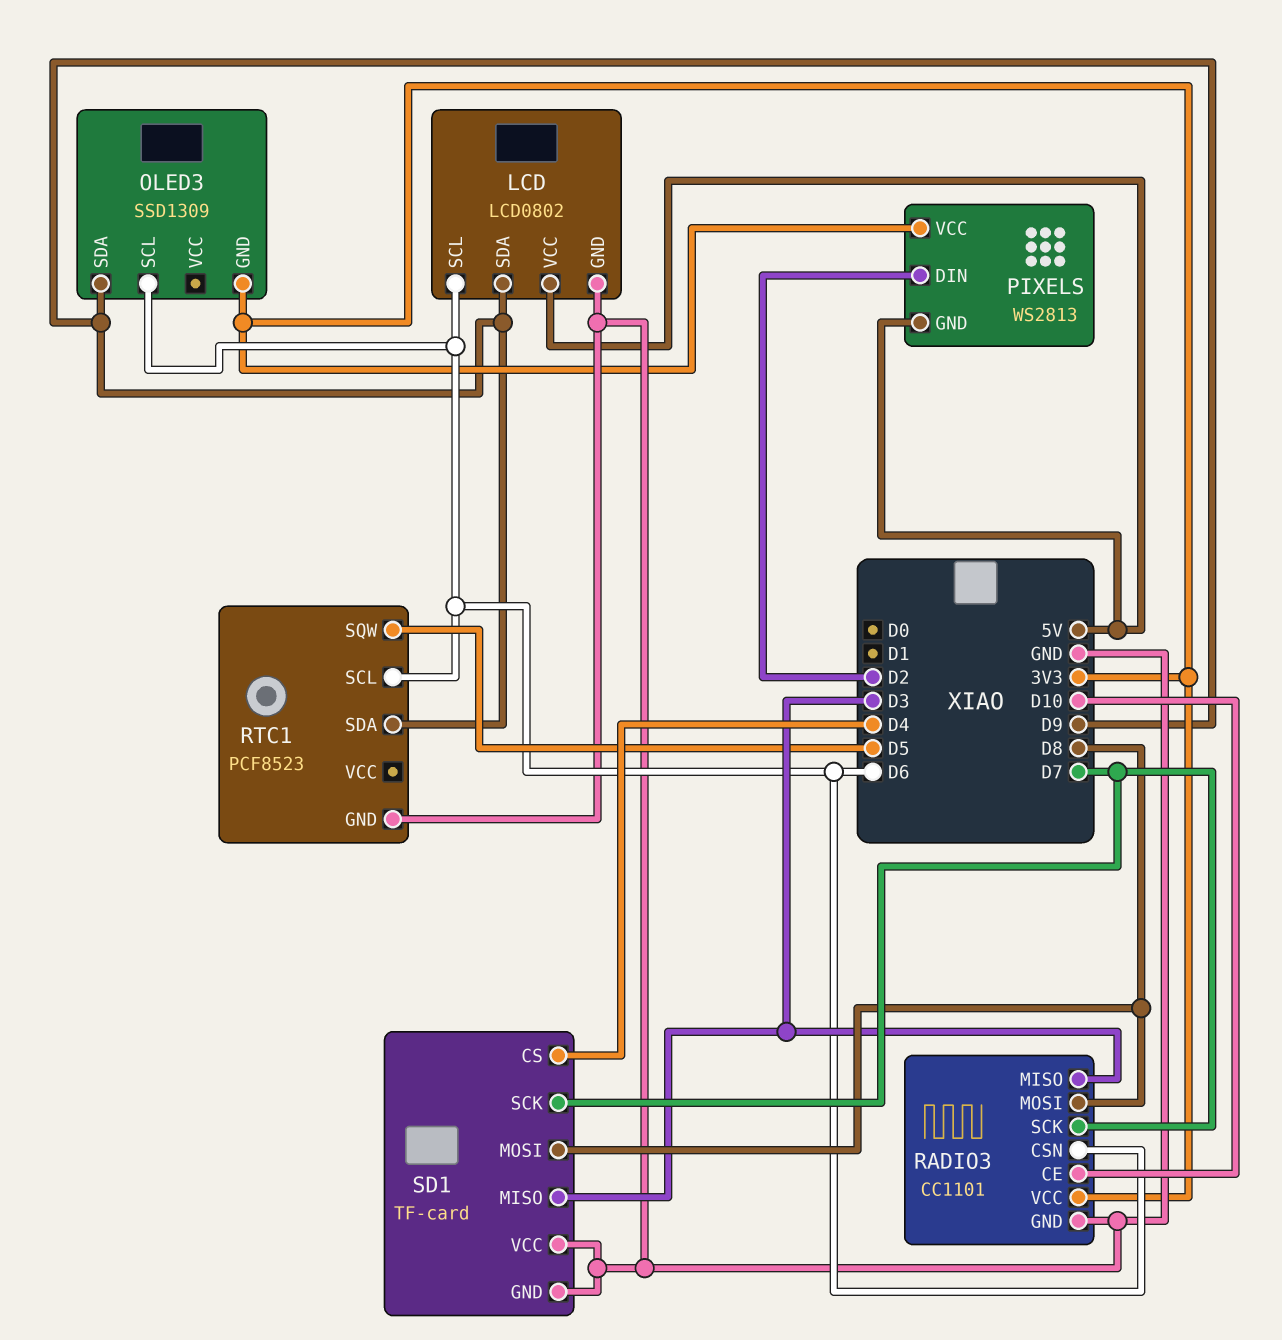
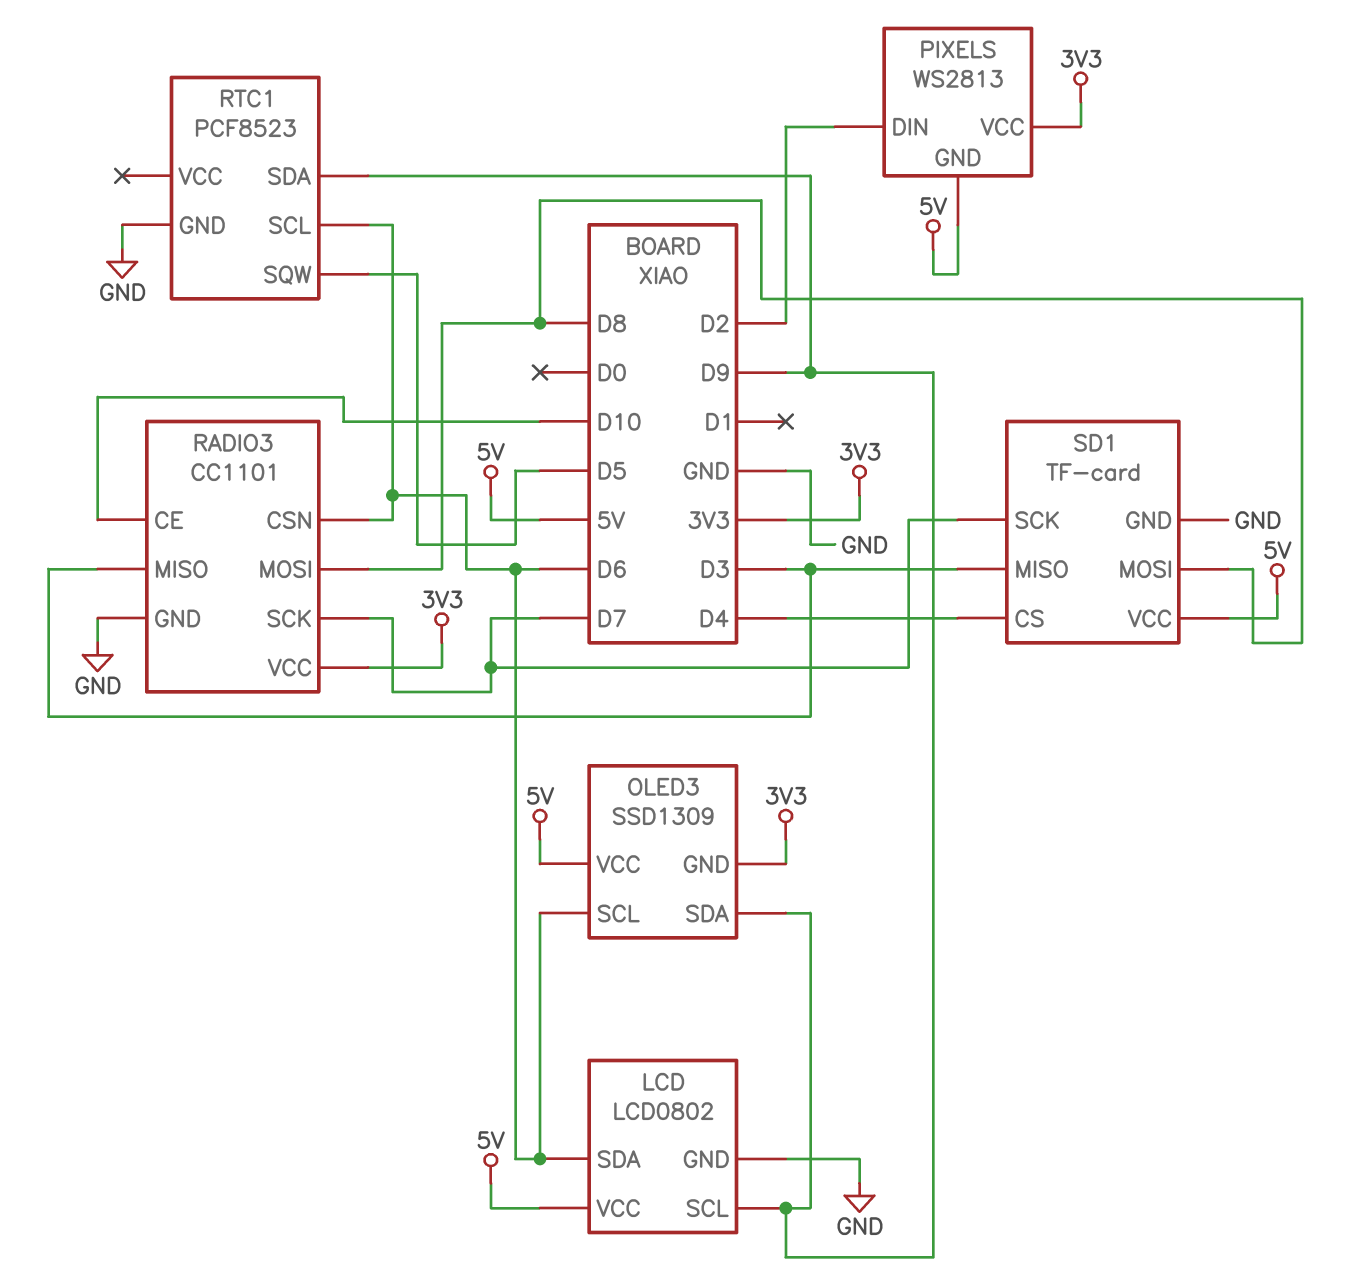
LCD pin SCL: D6 -> D9
LCD pin SDA: D9 -> D6
OLED3 pin VCC: none -> 5V
SD1 pin VCC: GND -> 5V

